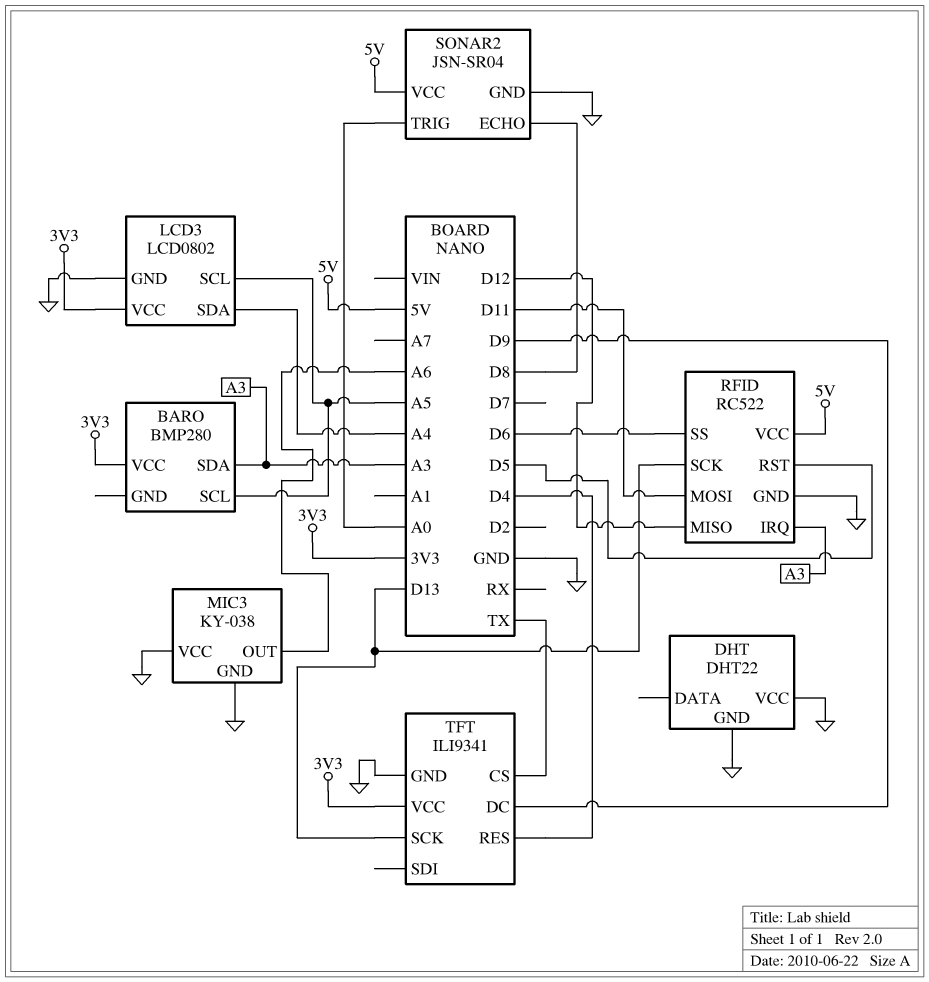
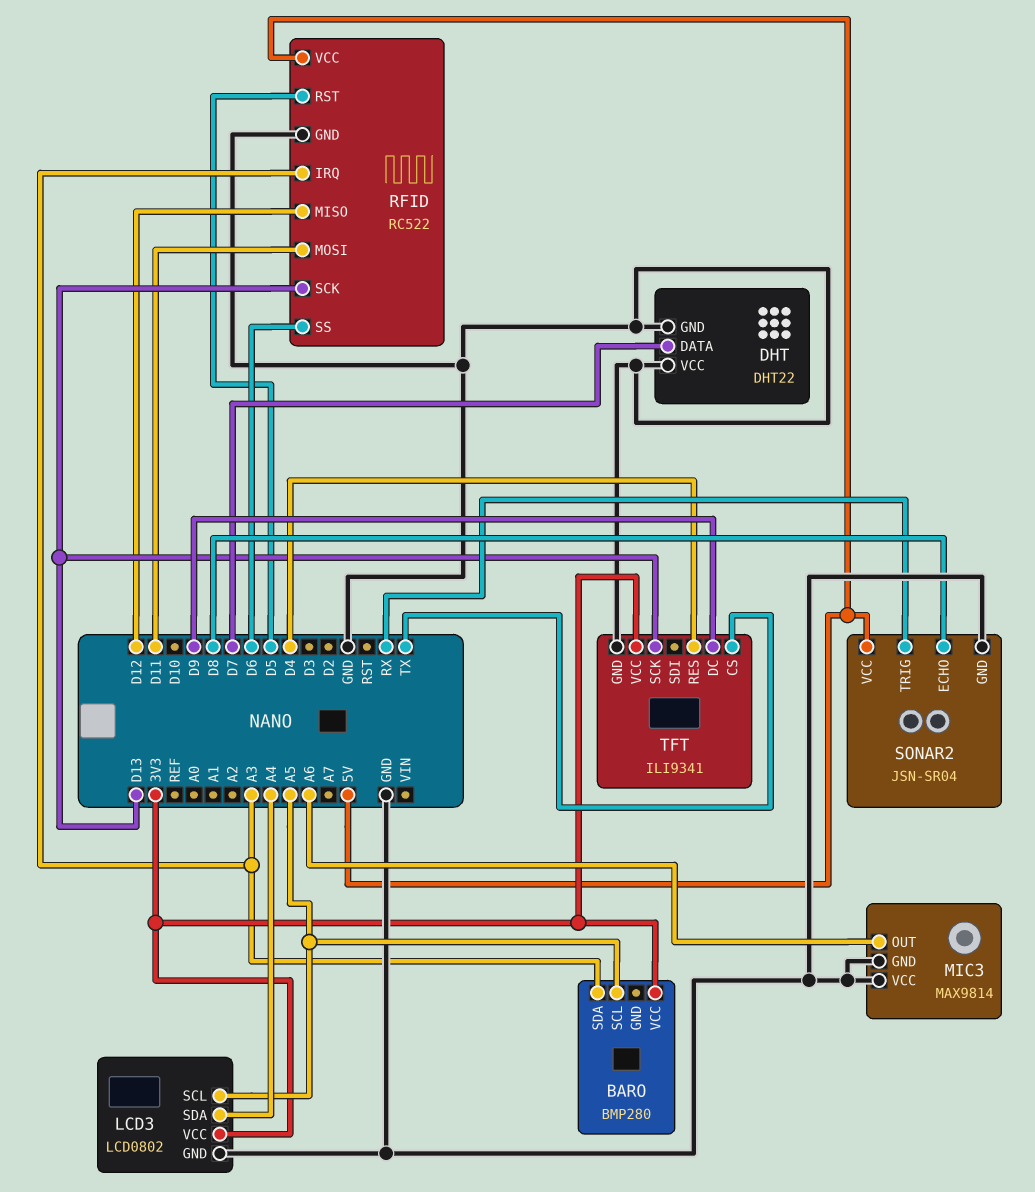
DHT pin DATA: none -> D7
MIC3: KY-038 -> MAX9814
SONAR2 pin TRIG: A0 -> RX

